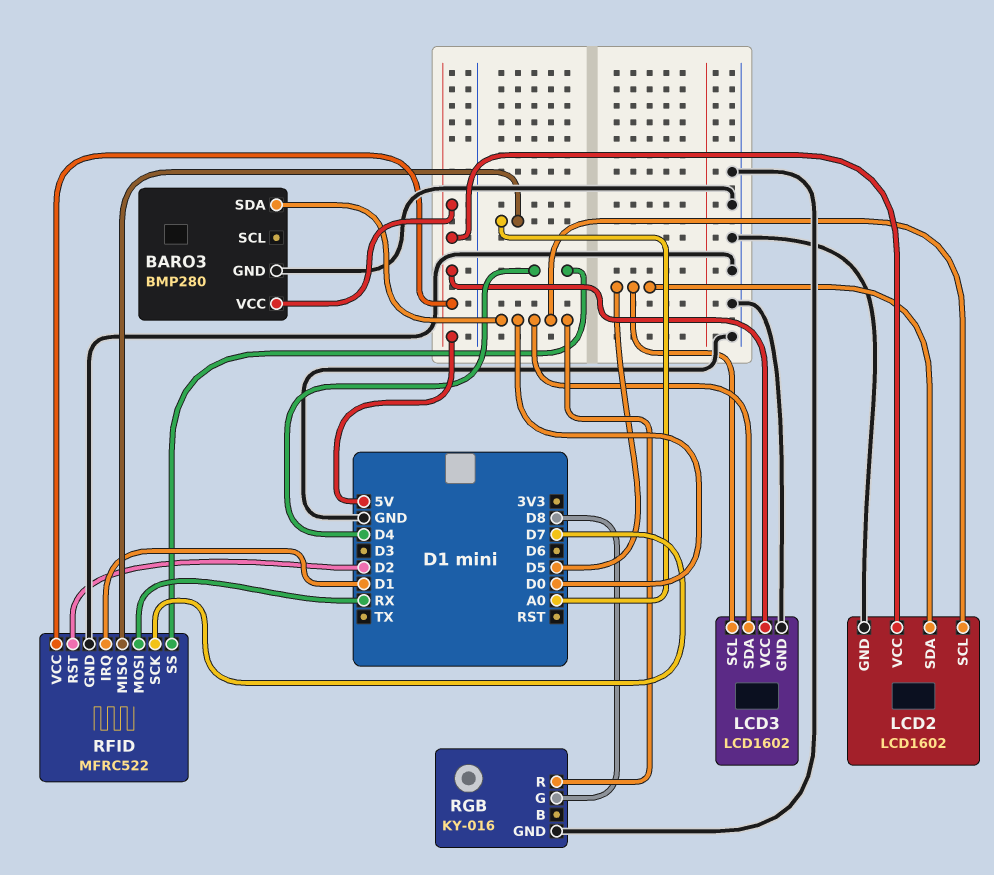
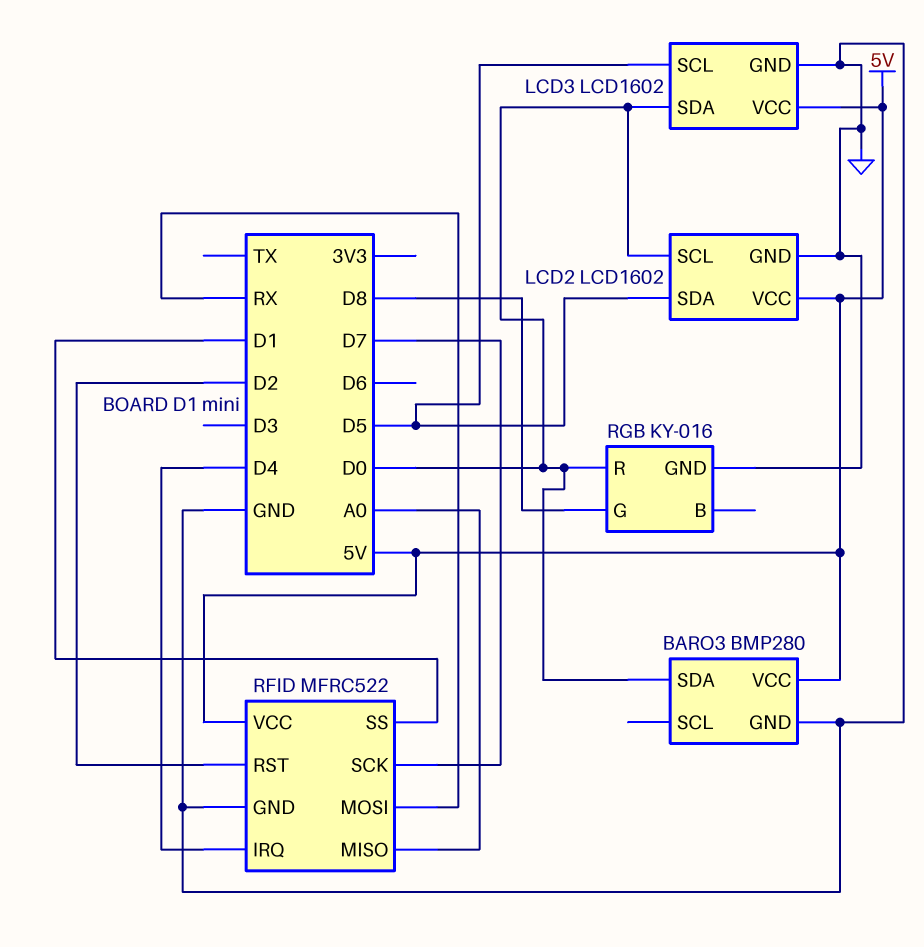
RFID pin IRQ: D1 -> D4
RFID pin SS: D4 -> D1

